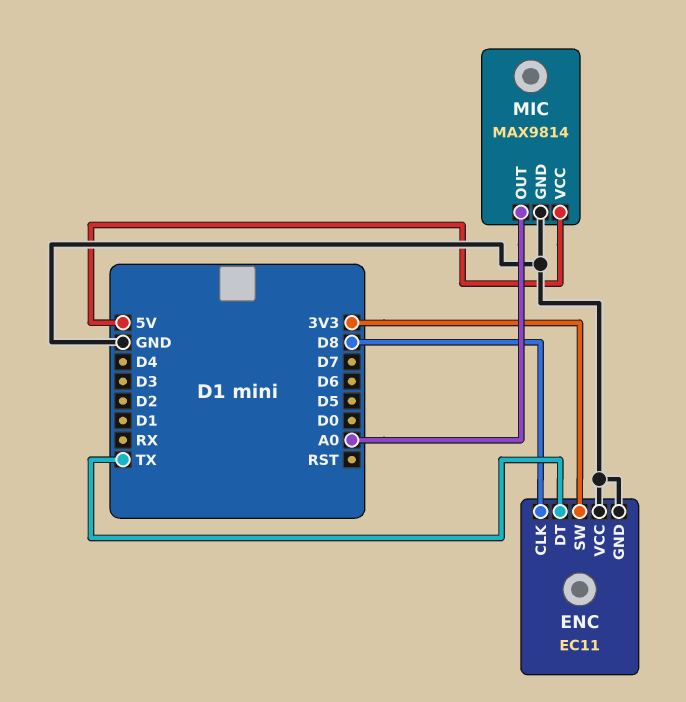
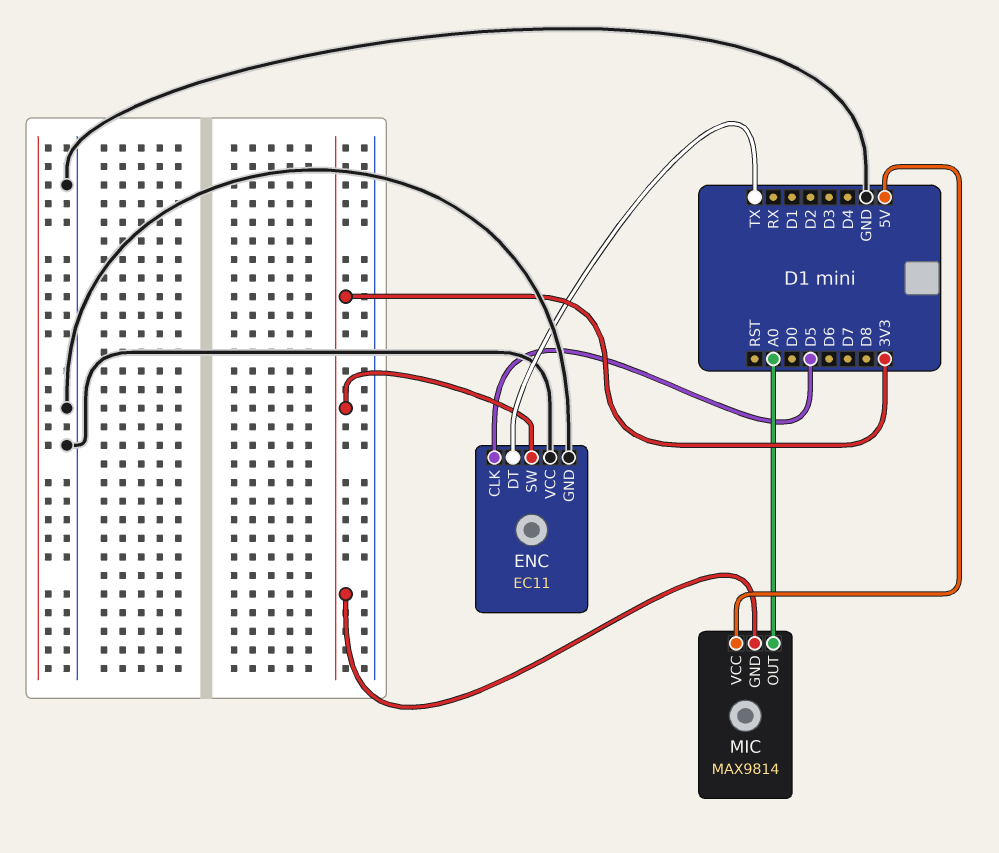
ENC pin CLK: D8 -> D5
MIC pin GND: GND -> 3V3

